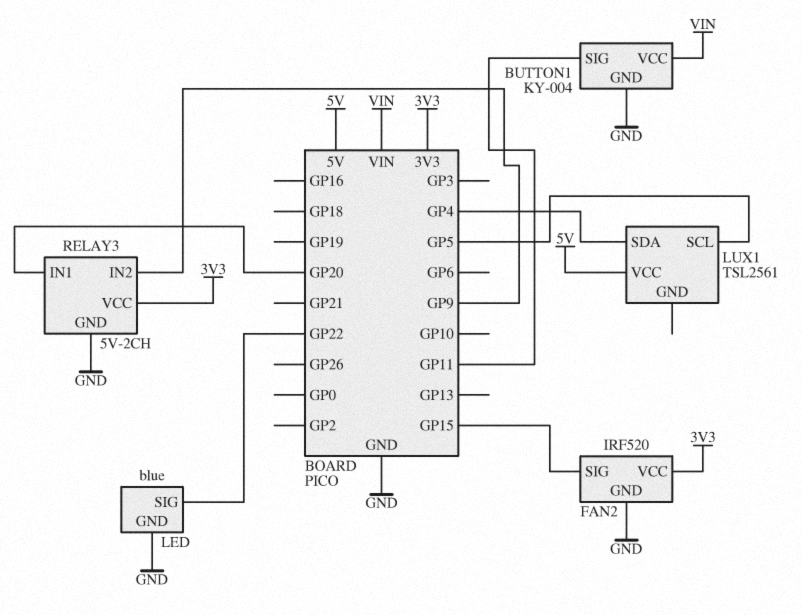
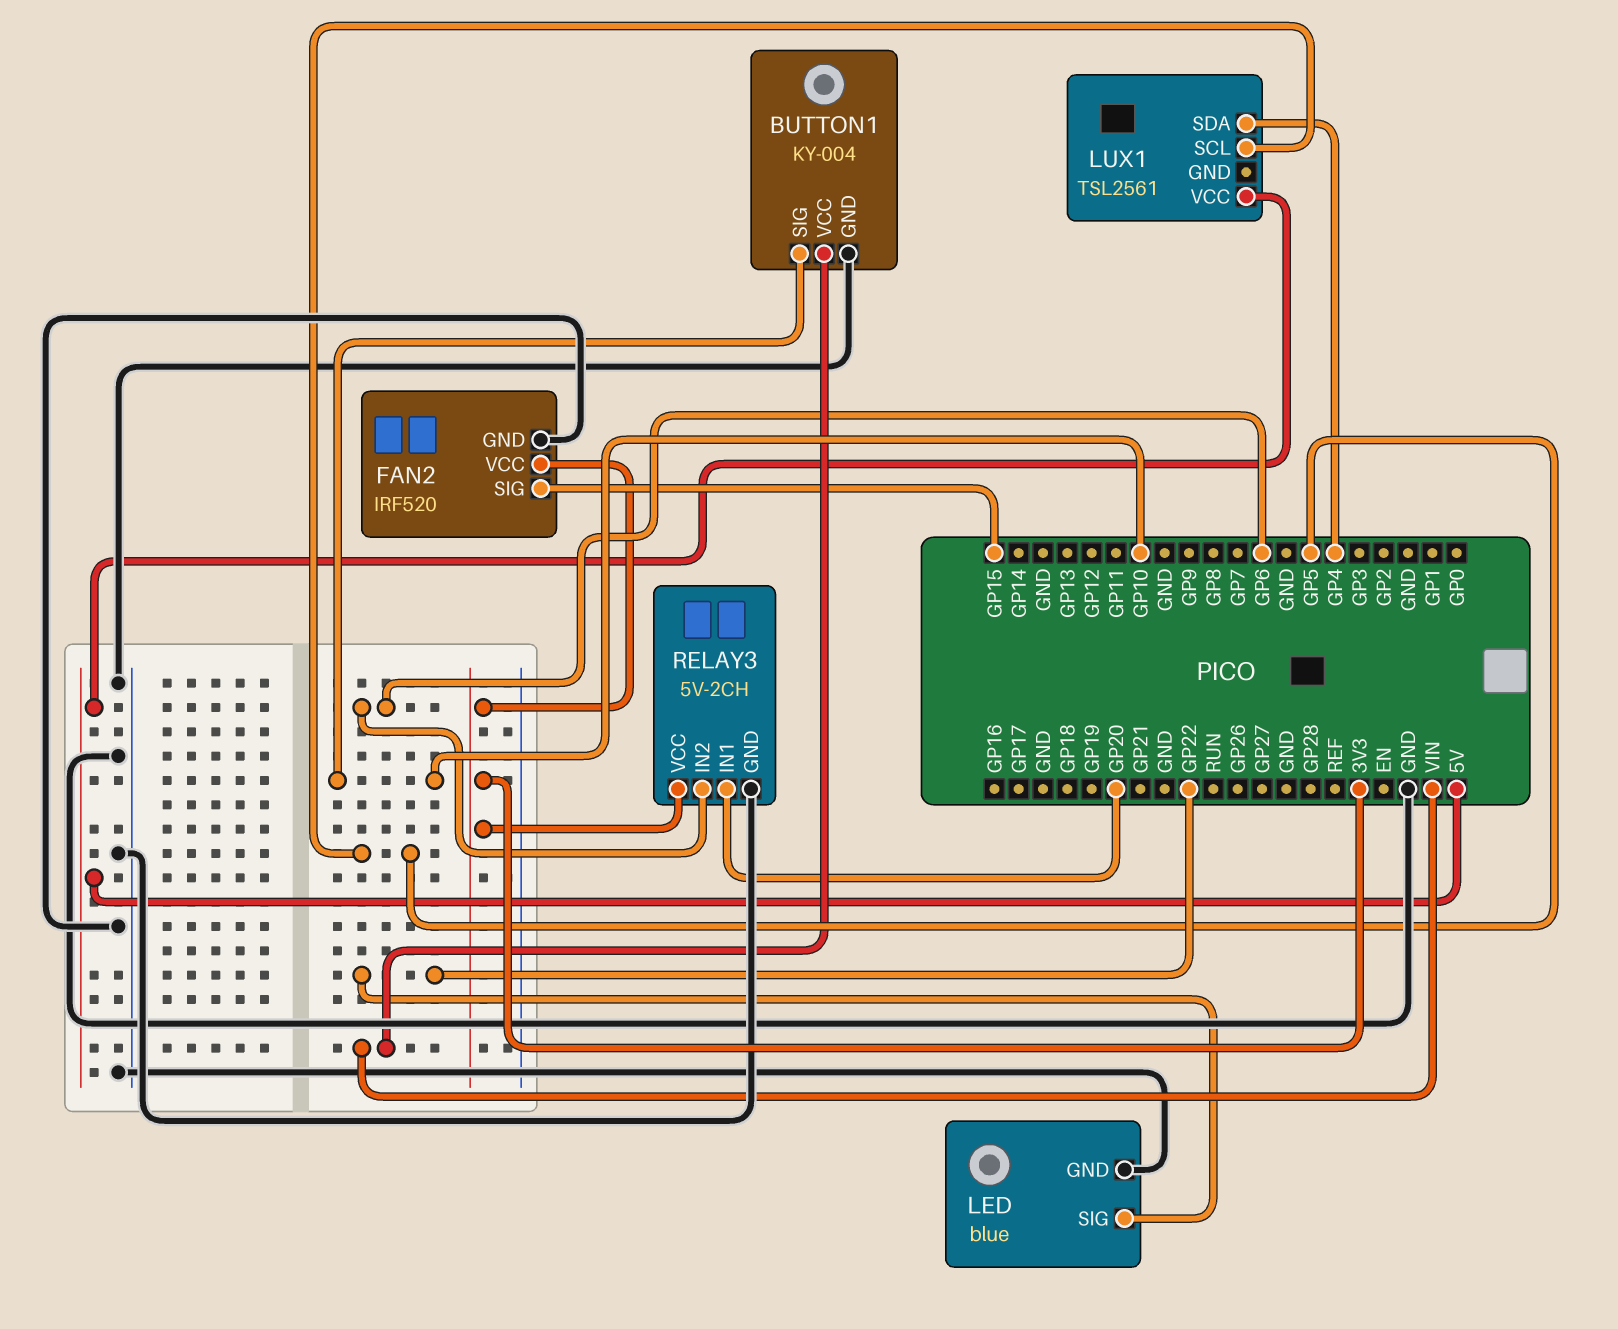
BUTTON1 pin SIG: GP11 -> GP10
RELAY3 pin IN2: GP9 -> GP6

